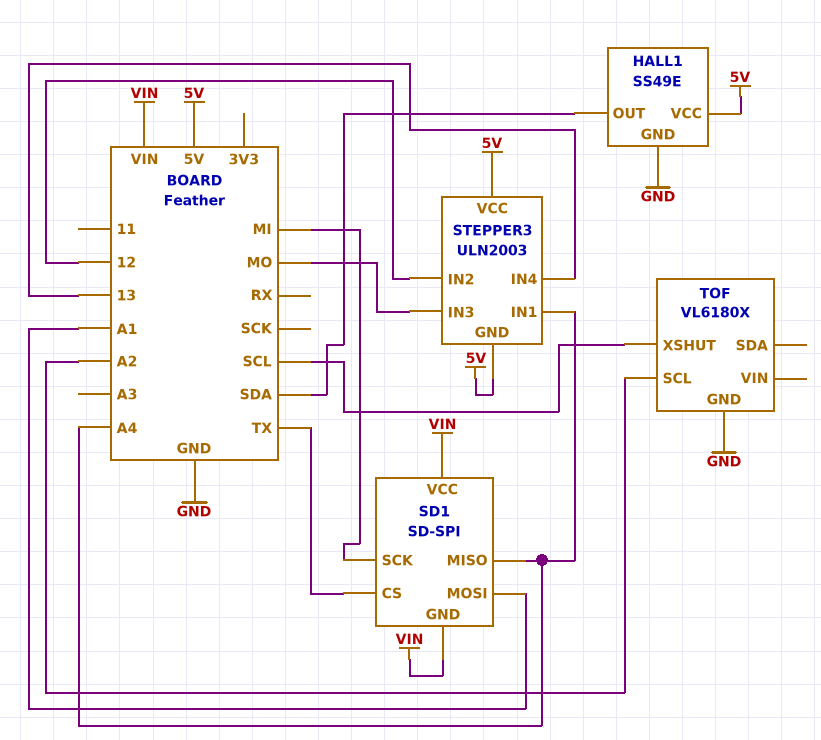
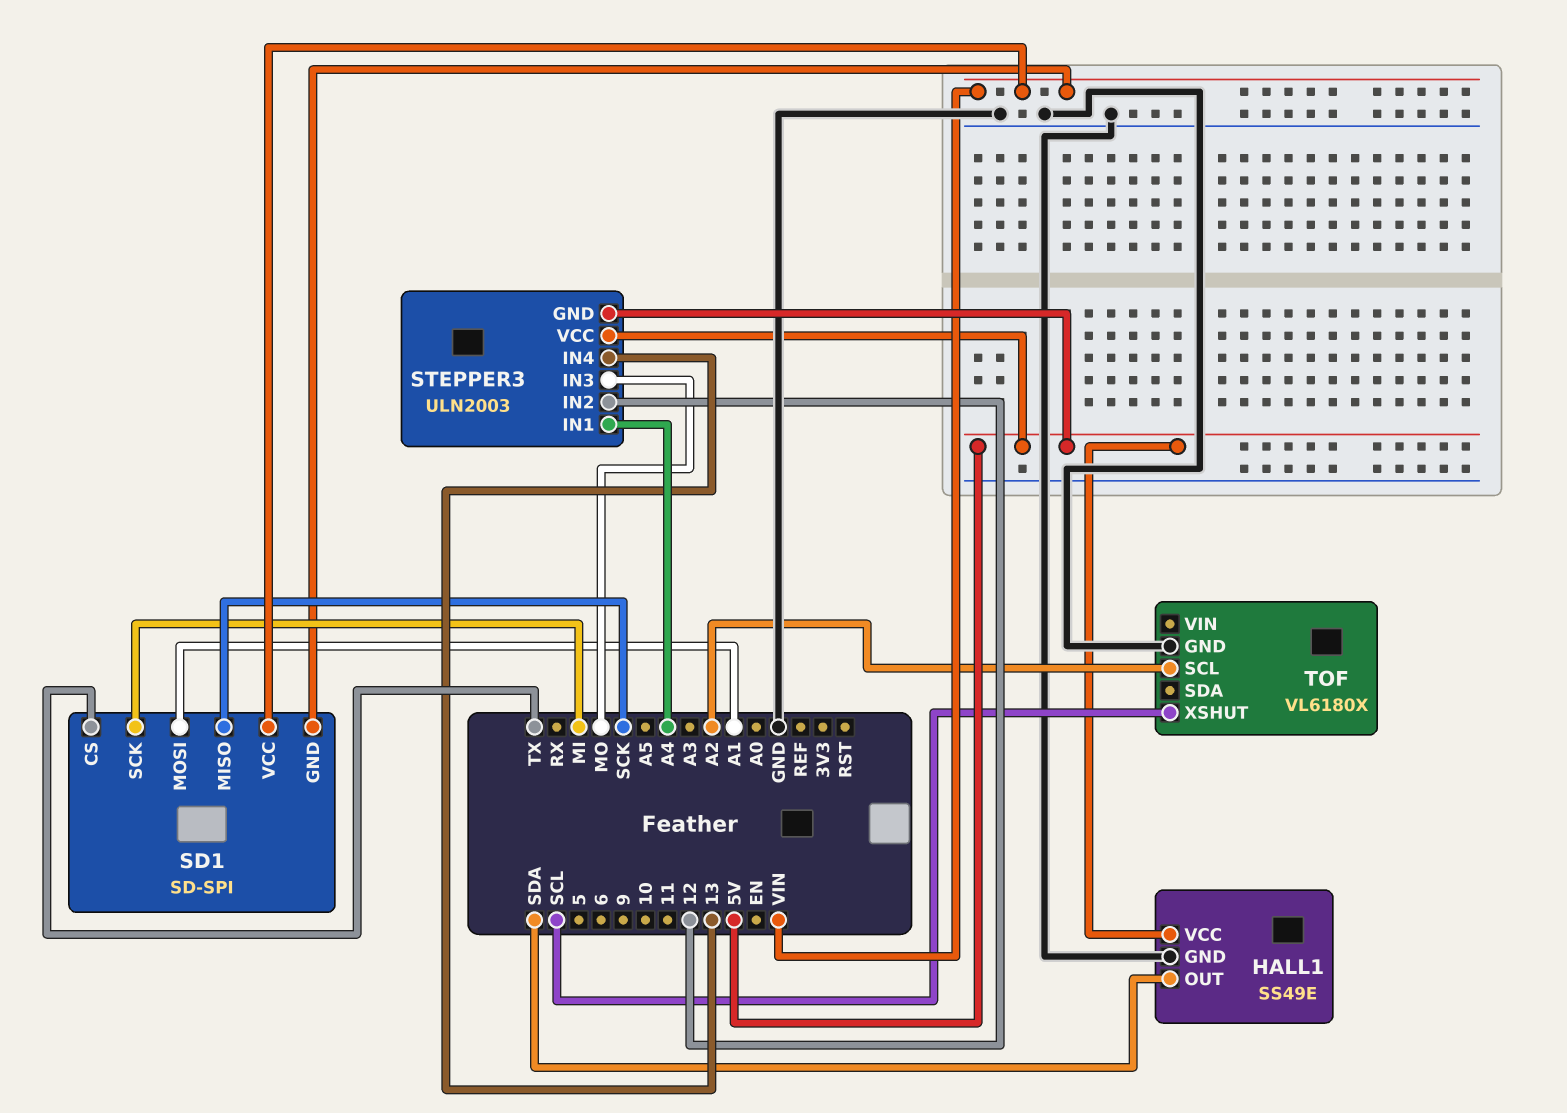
SD1 pin MISO: A4 -> SCK

